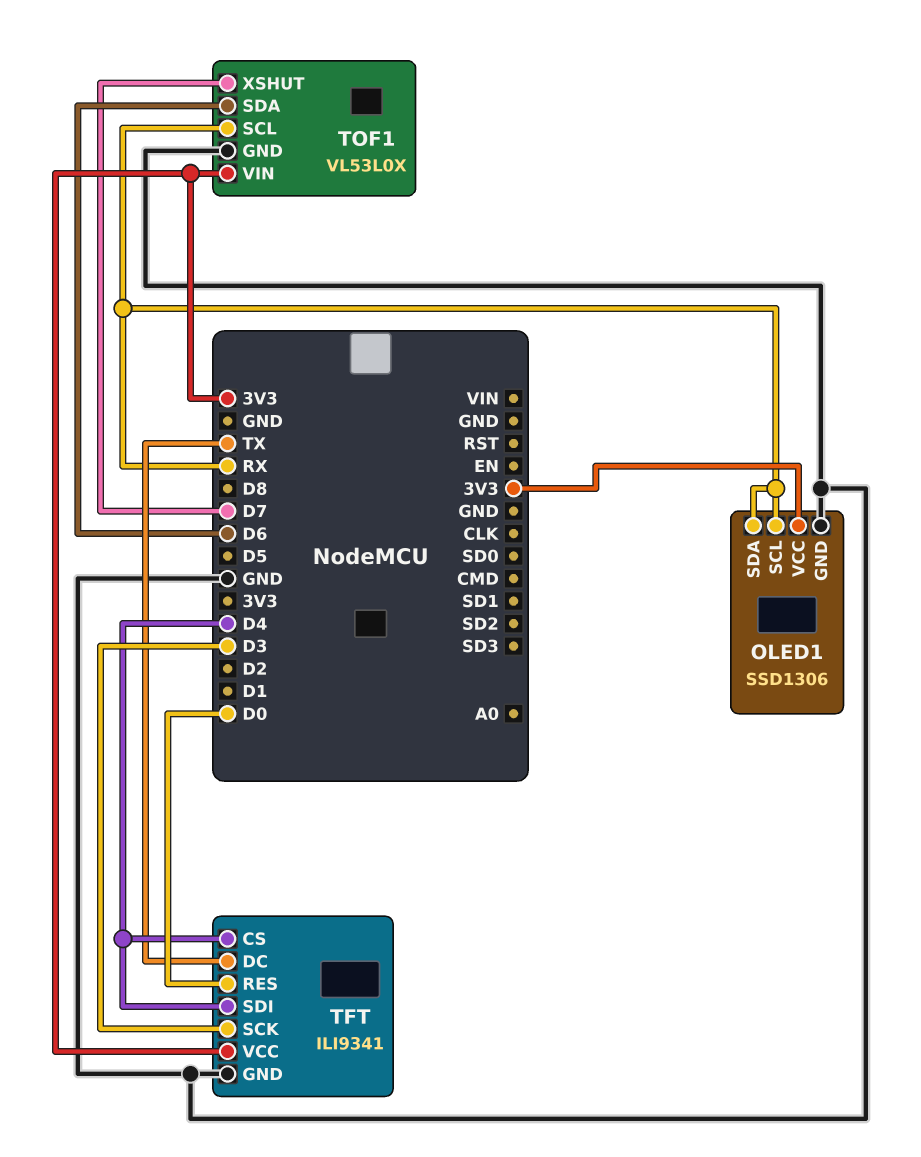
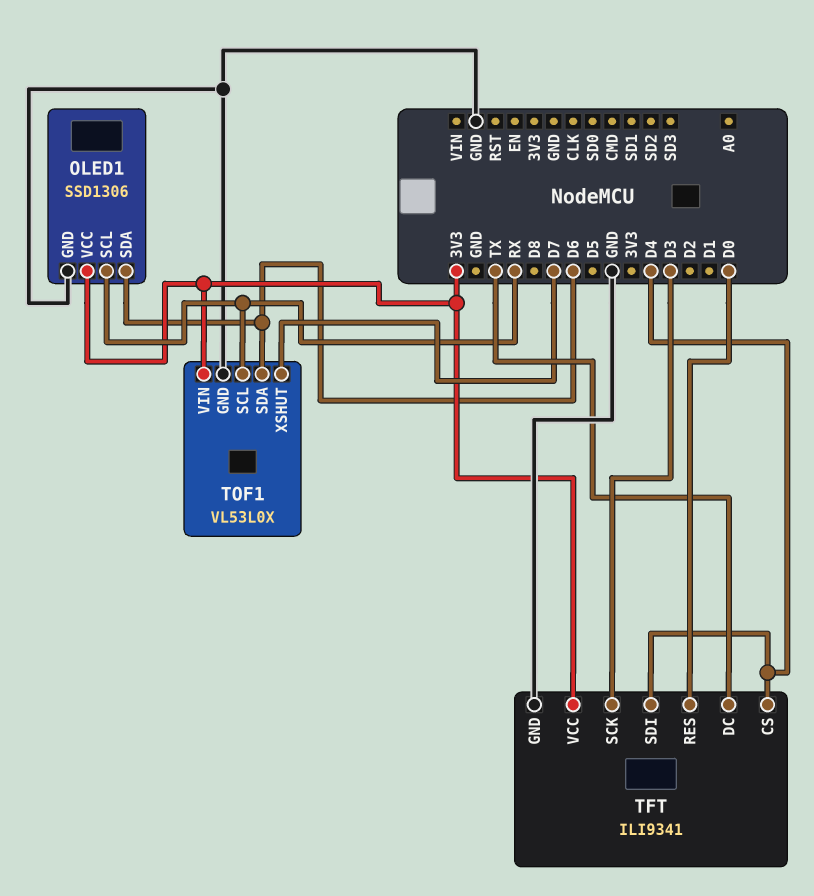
OLED1 pin SDA: RX -> D6

